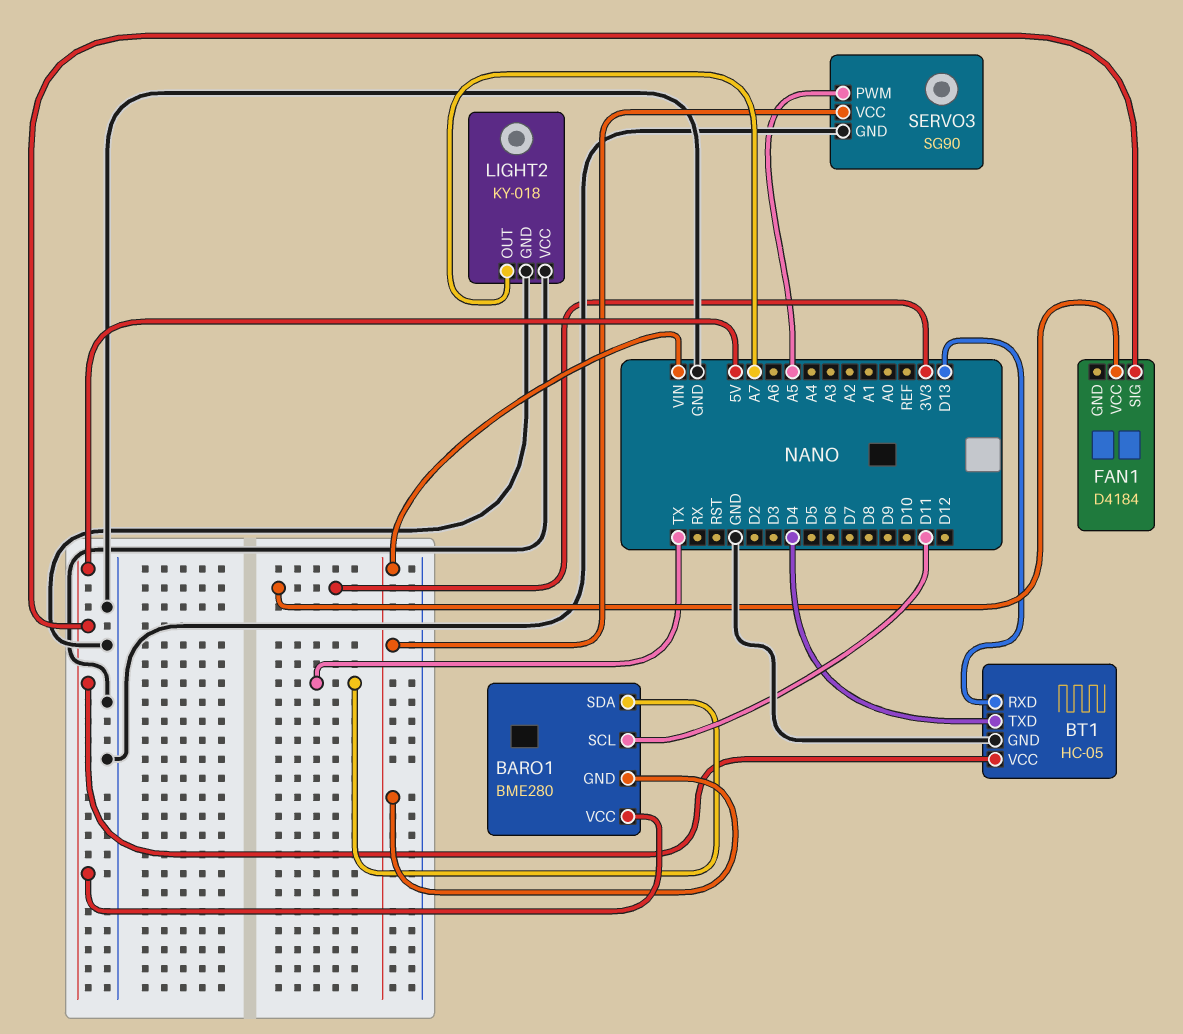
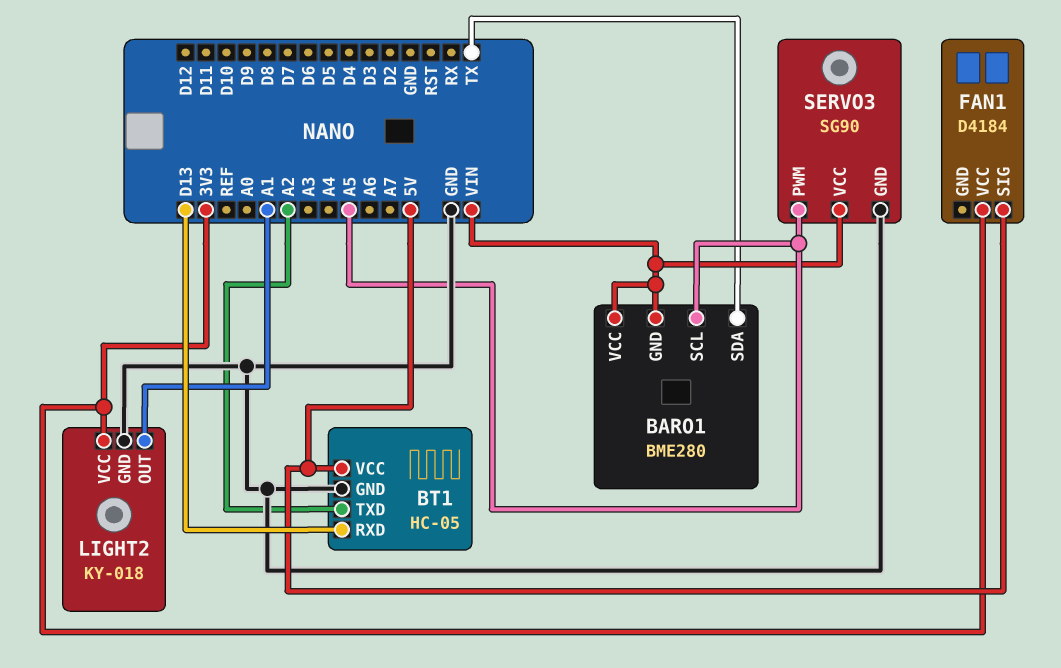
BARO1 pin SCL: D11 -> A5
BARO1 pin VCC: 5V -> VIN
BT1 pin TXD: D4 -> A2
LIGHT2 pin OUT: A7 -> A1
LIGHT2 pin VCC: GND -> 3V3

